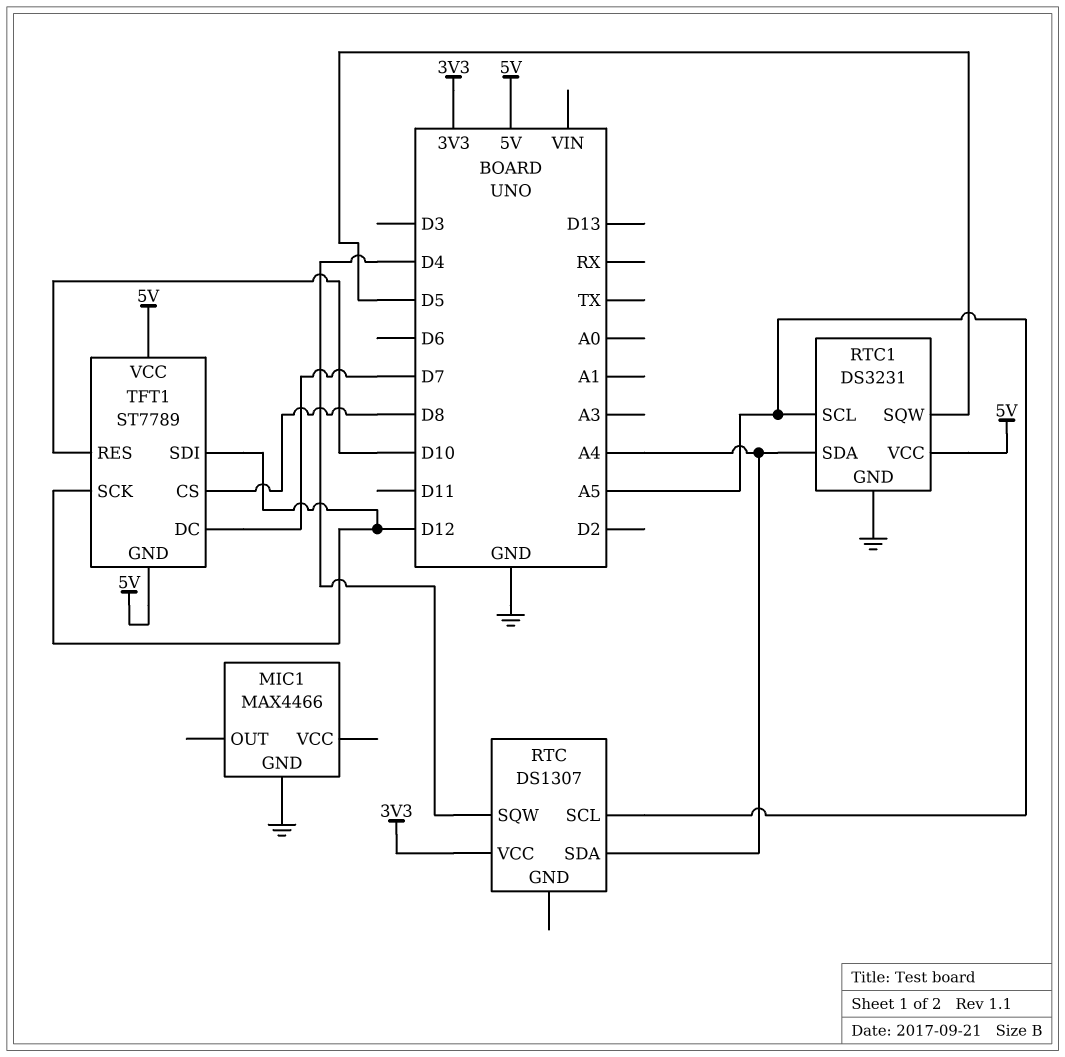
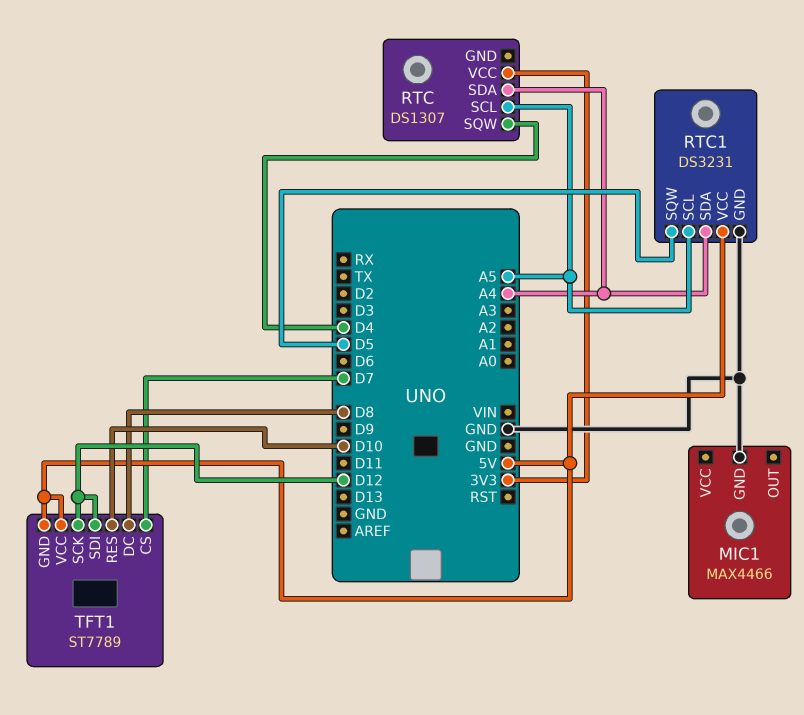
TFT1 pin CS: D8 -> D7
TFT1 pin DC: D7 -> D8

